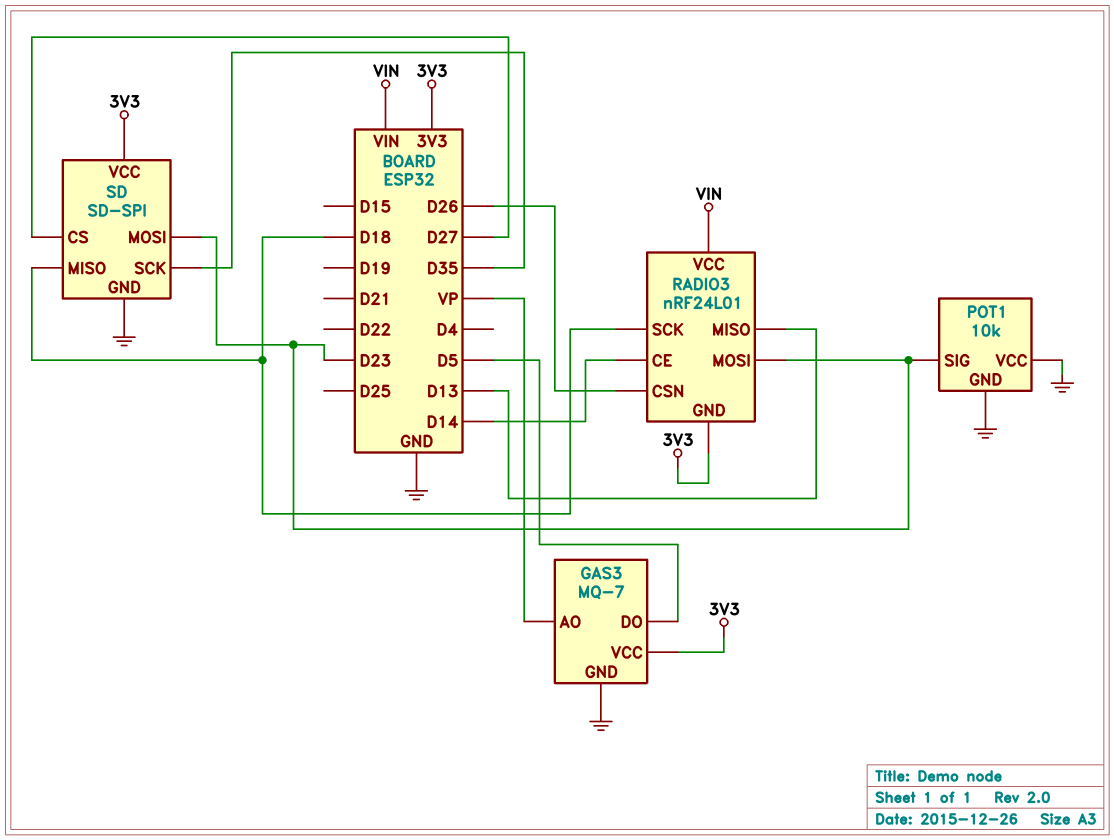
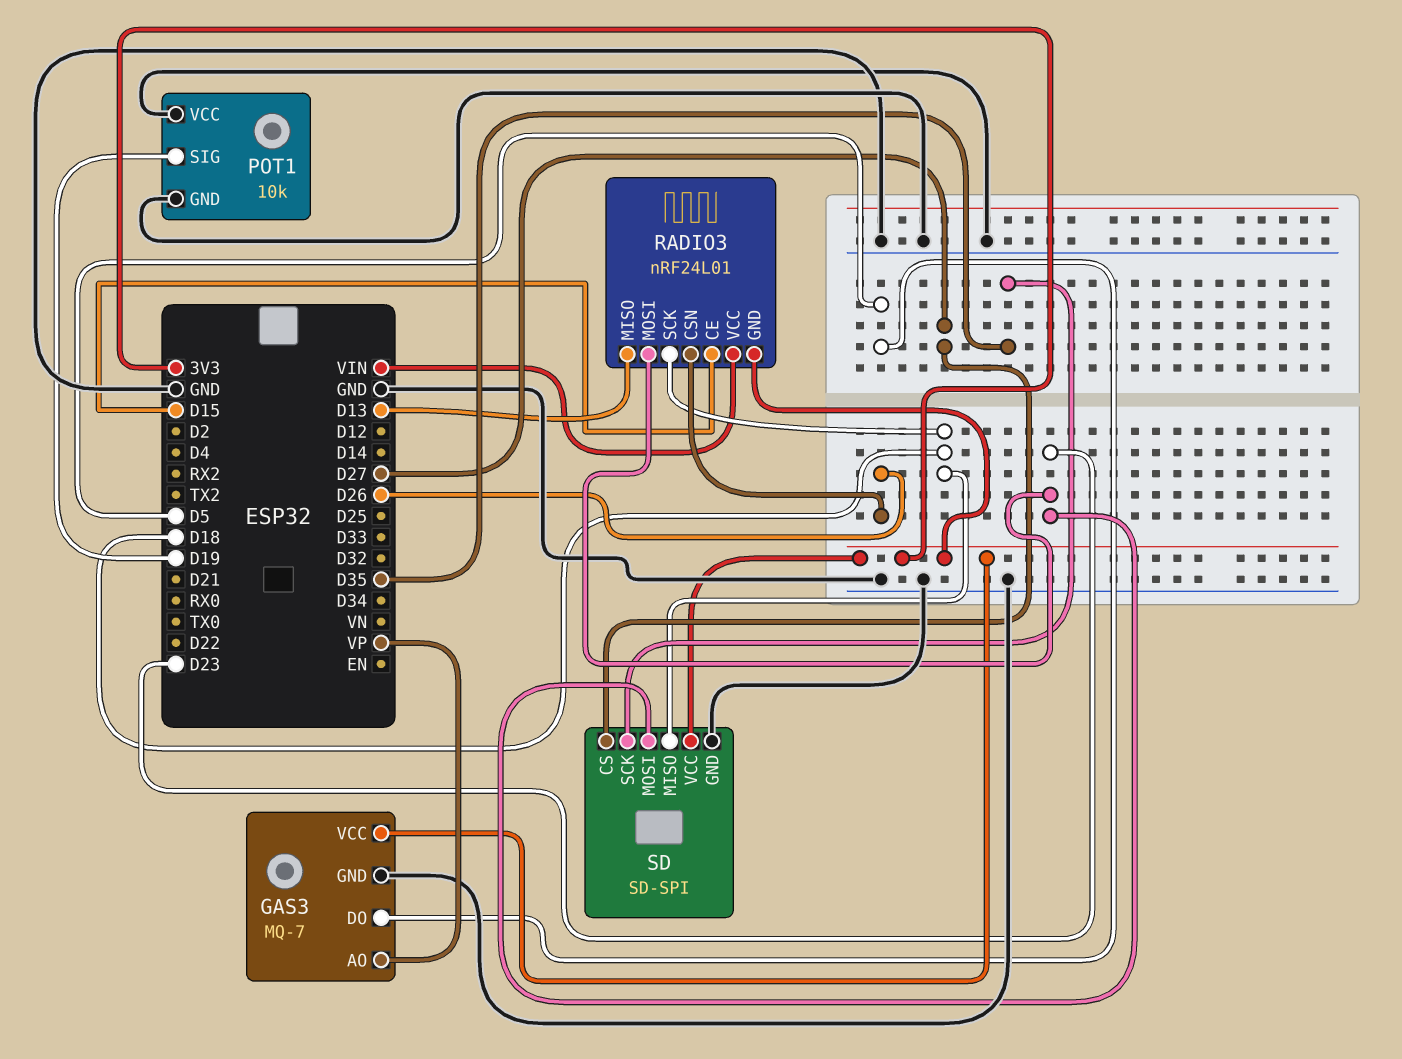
POT1 pin SIG: D23 -> D19
RADIO3 pin CE: D14 -> D15

